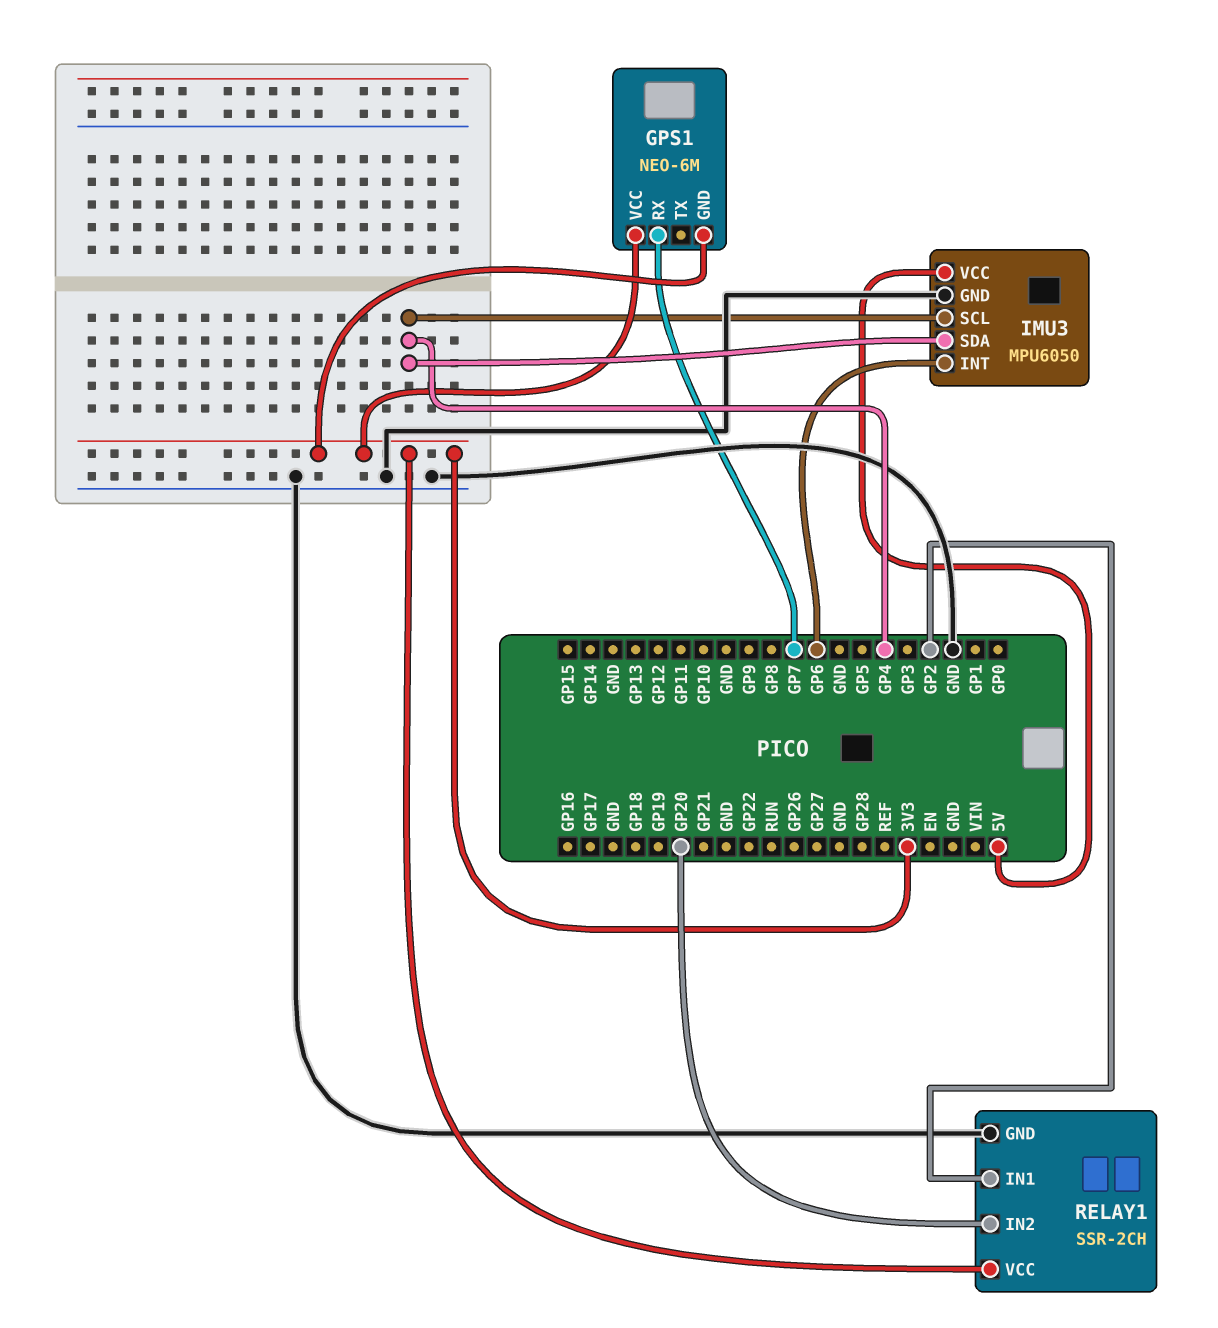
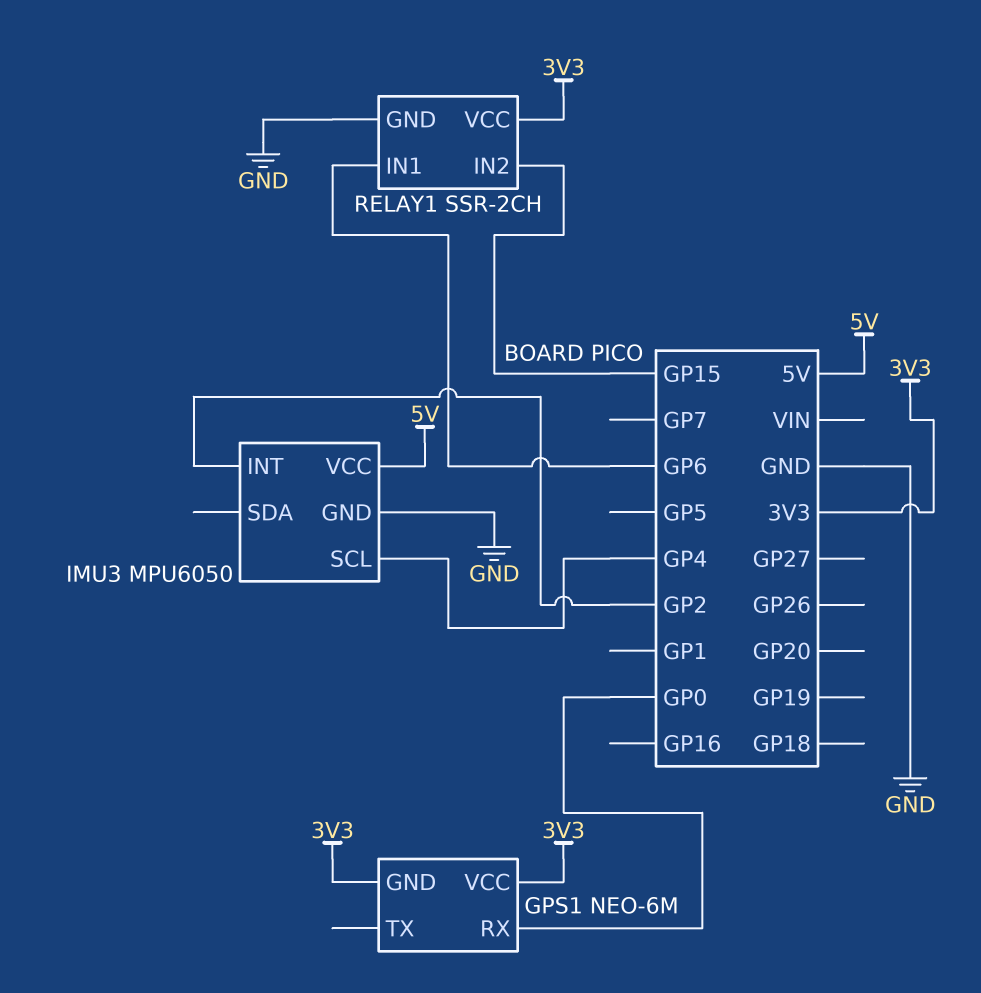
GPS1 pin RX: GP7 -> GP0
IMU3 pin INT: GP6 -> GP2
IMU3 pin SDA: GP4 -> none
RELAY1 pin IN1: GP2 -> GP6
RELAY1 pin IN2: GP20 -> GP15

